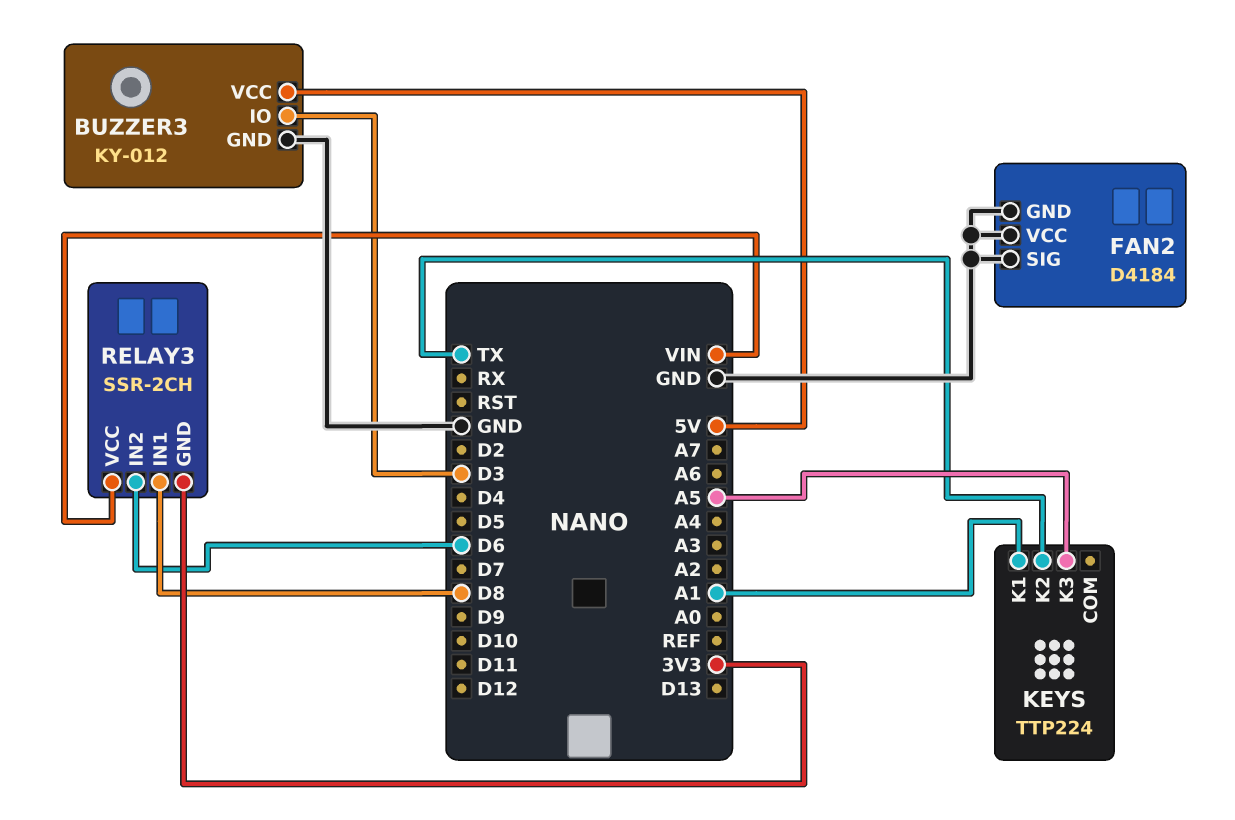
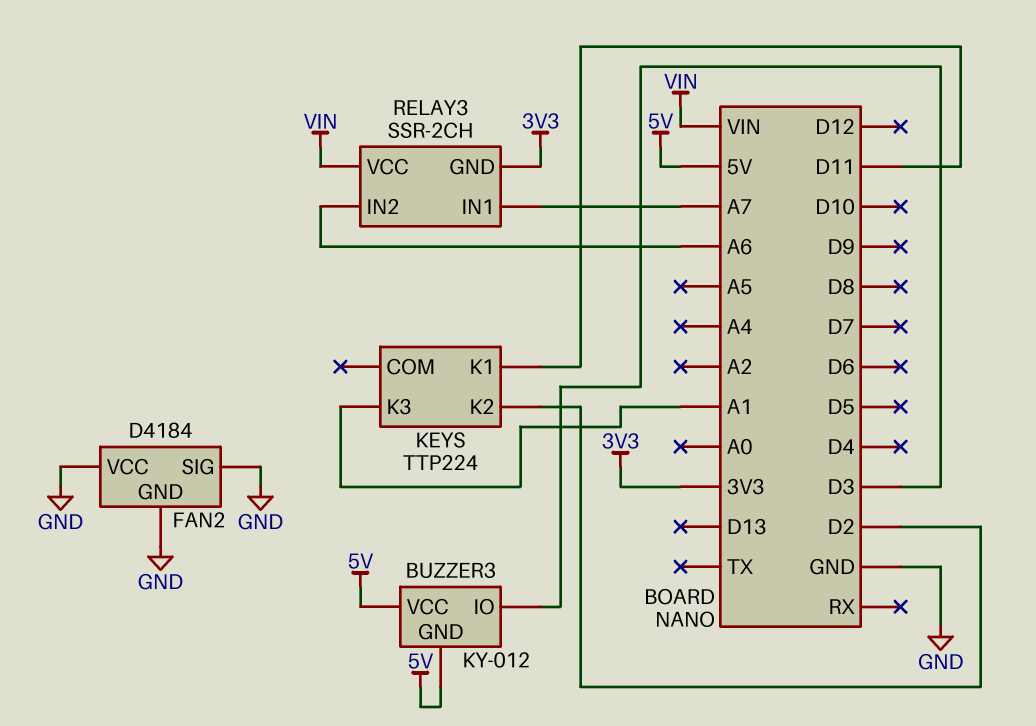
BUZZER3 pin GND: GND -> 5V
KEYS pin K1: A1 -> D11
KEYS pin K2: TX -> D2
KEYS pin K3: A5 -> A1
RELAY3 pin IN1: D8 -> A7
RELAY3 pin IN2: D6 -> A6

